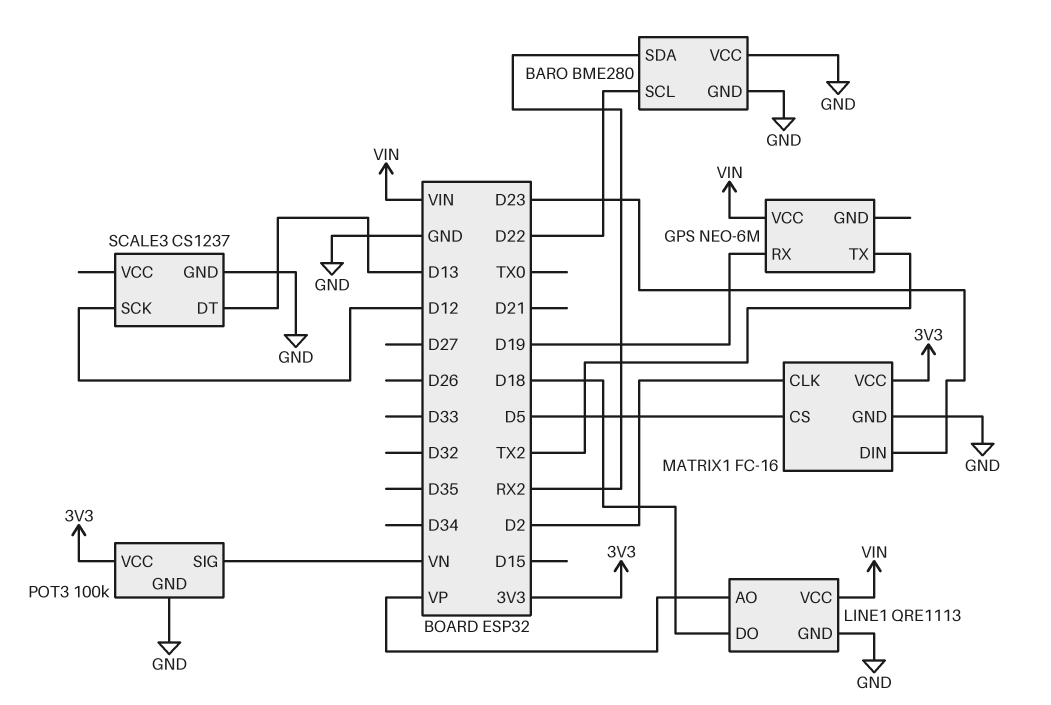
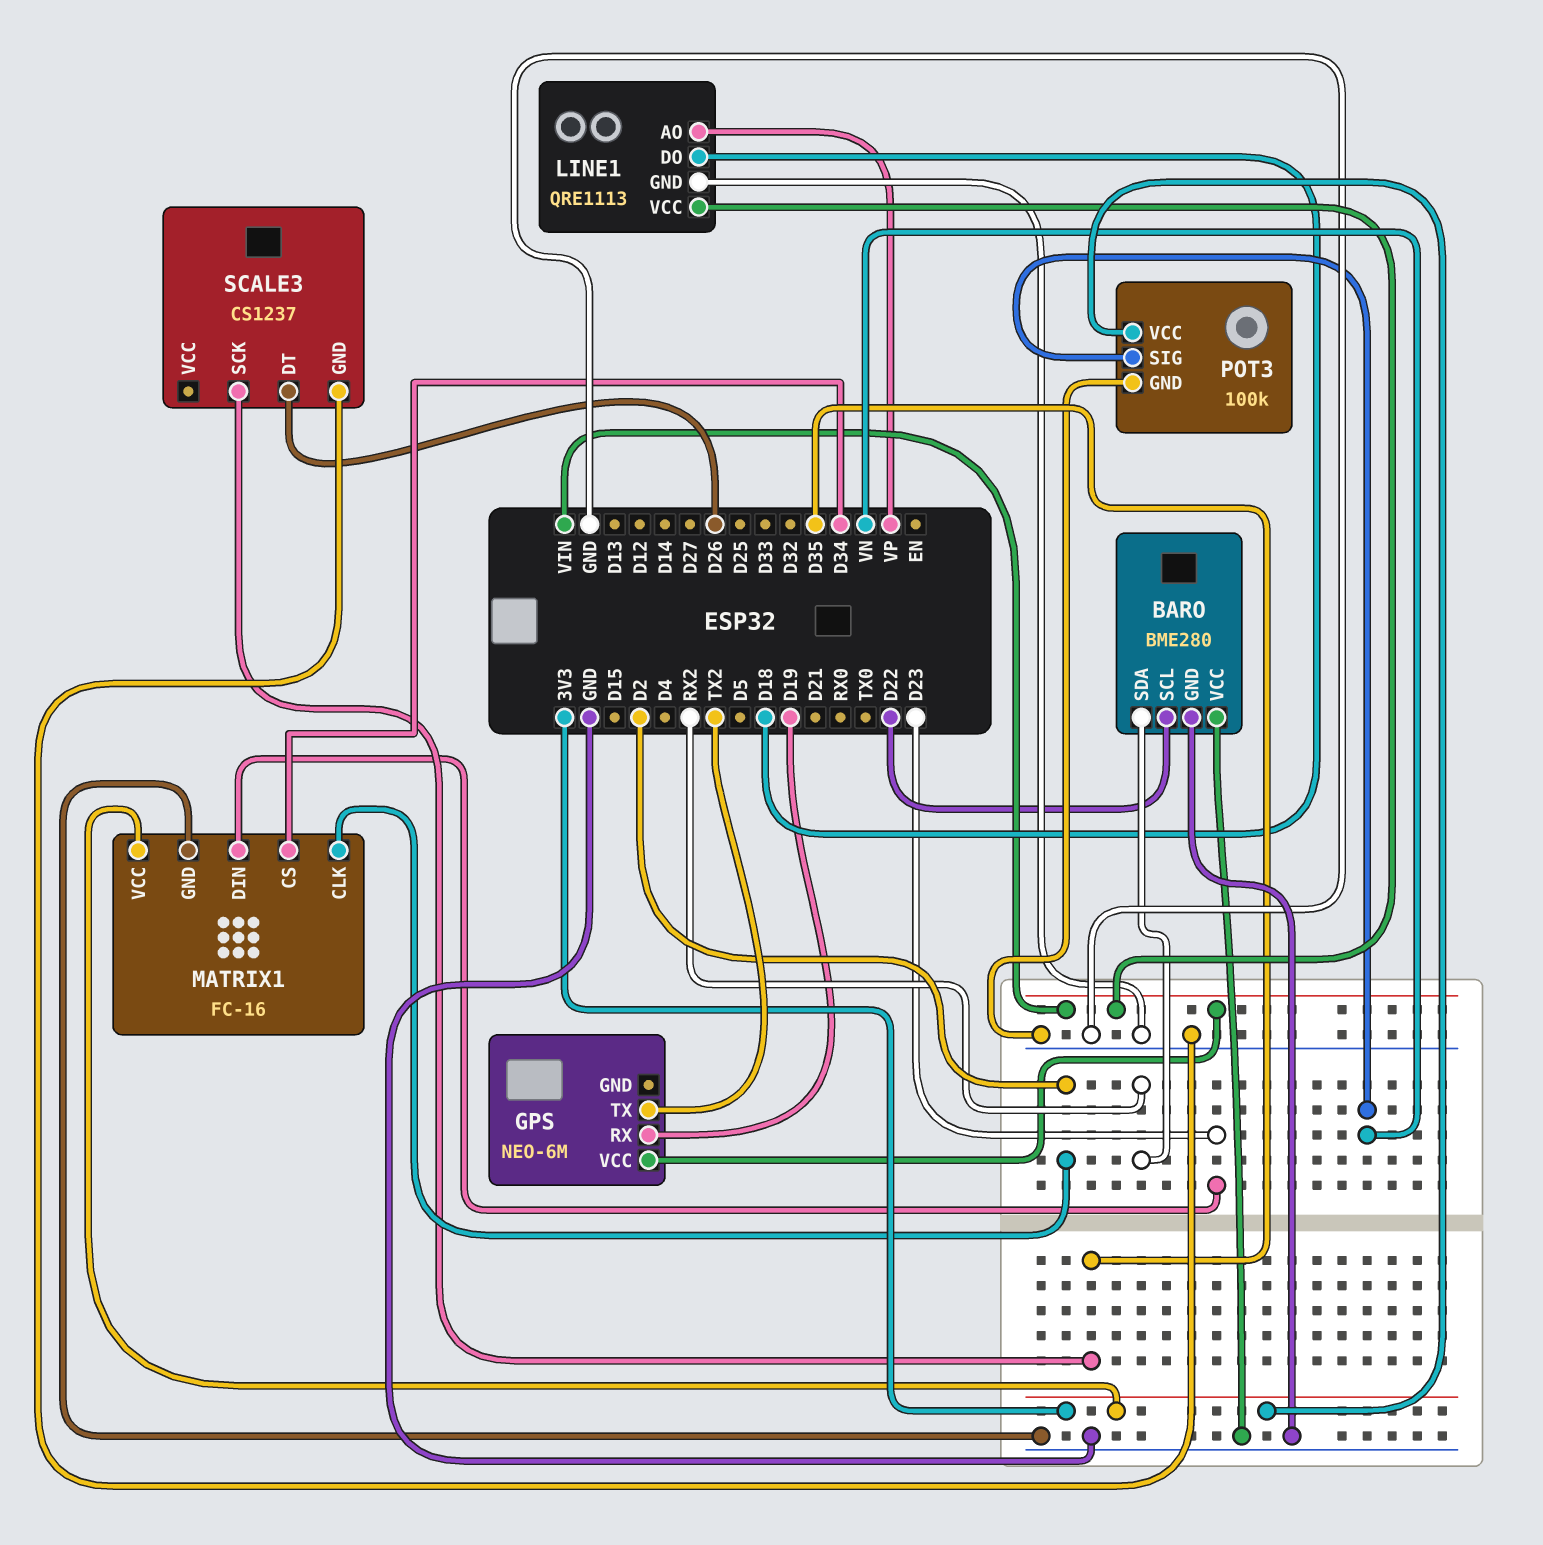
MATRIX1 pin CS: D5 -> D34
SCALE3 pin DT: D13 -> D26
SCALE3 pin SCK: D12 -> D35

